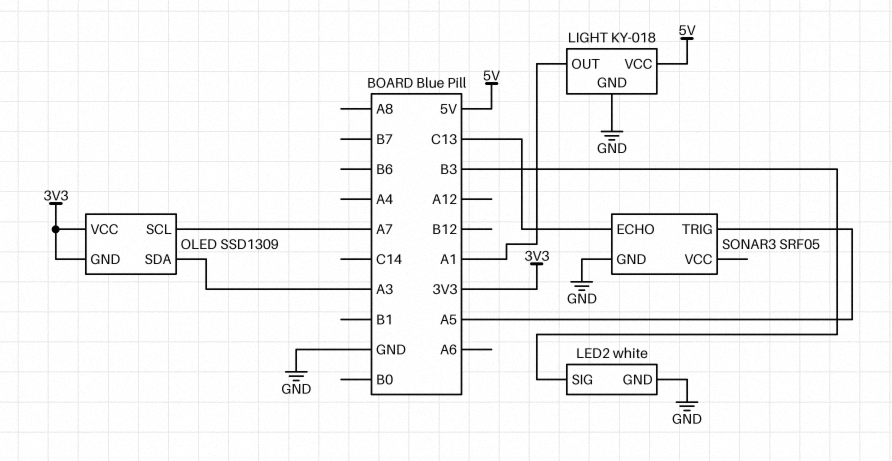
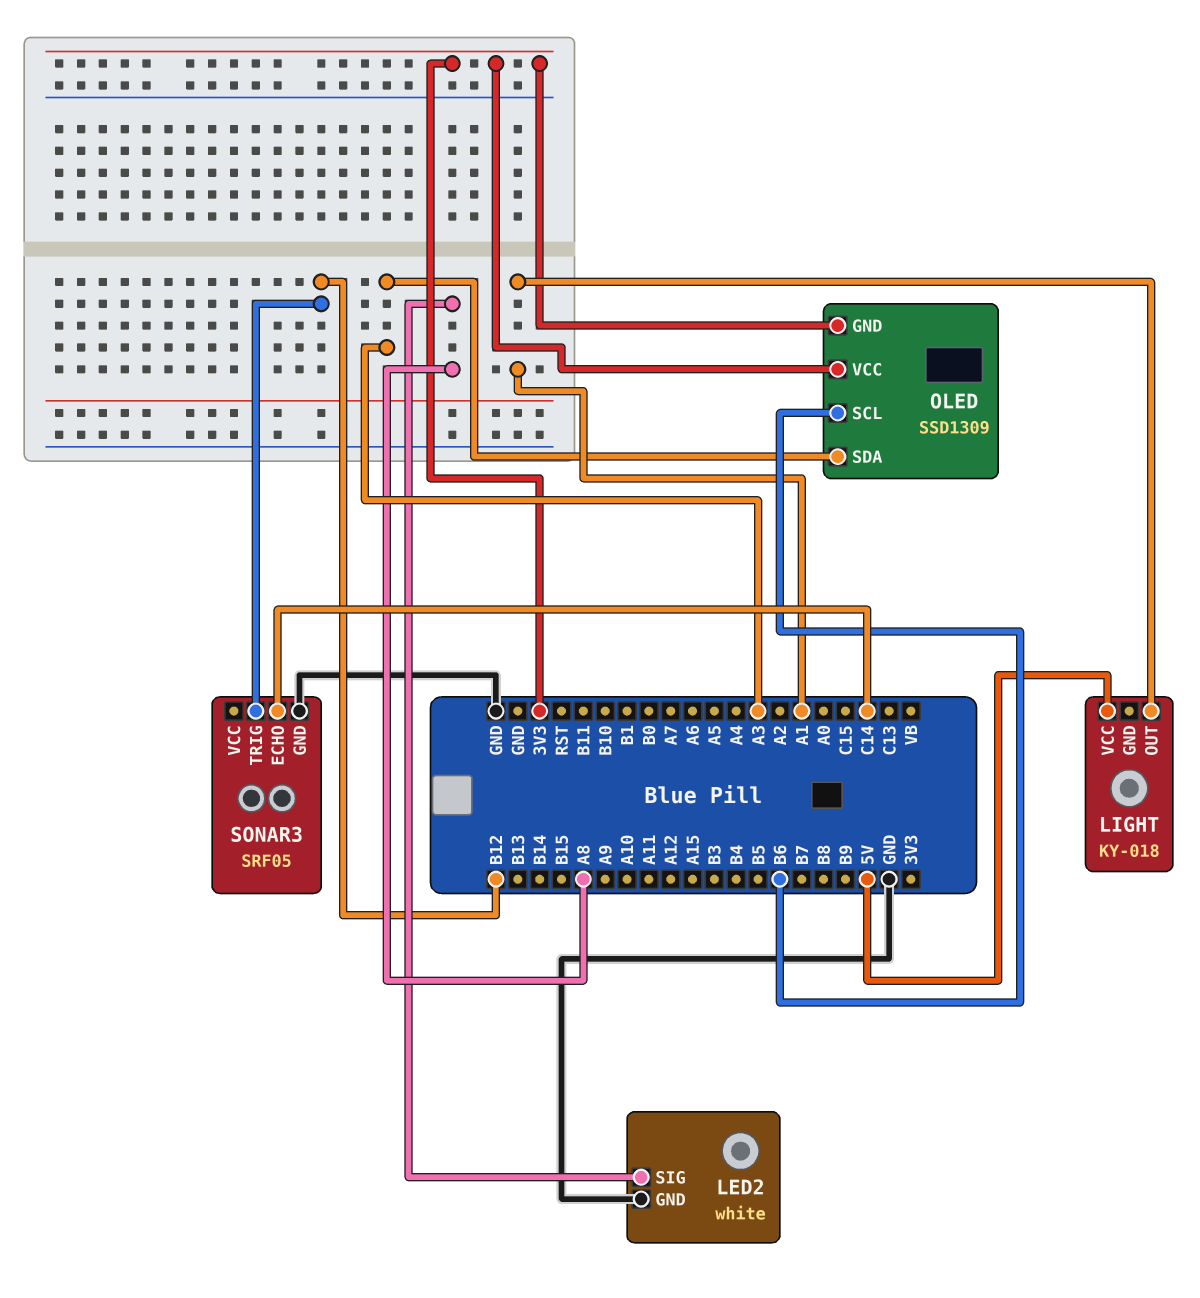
LED2 pin SIG: B3 -> A8
LIGHT pin GND: GND -> none
OLED pin SCL: A7 -> B6
SONAR3 pin ECHO: C13 -> C14
SONAR3 pin TRIG: A5 -> B12

